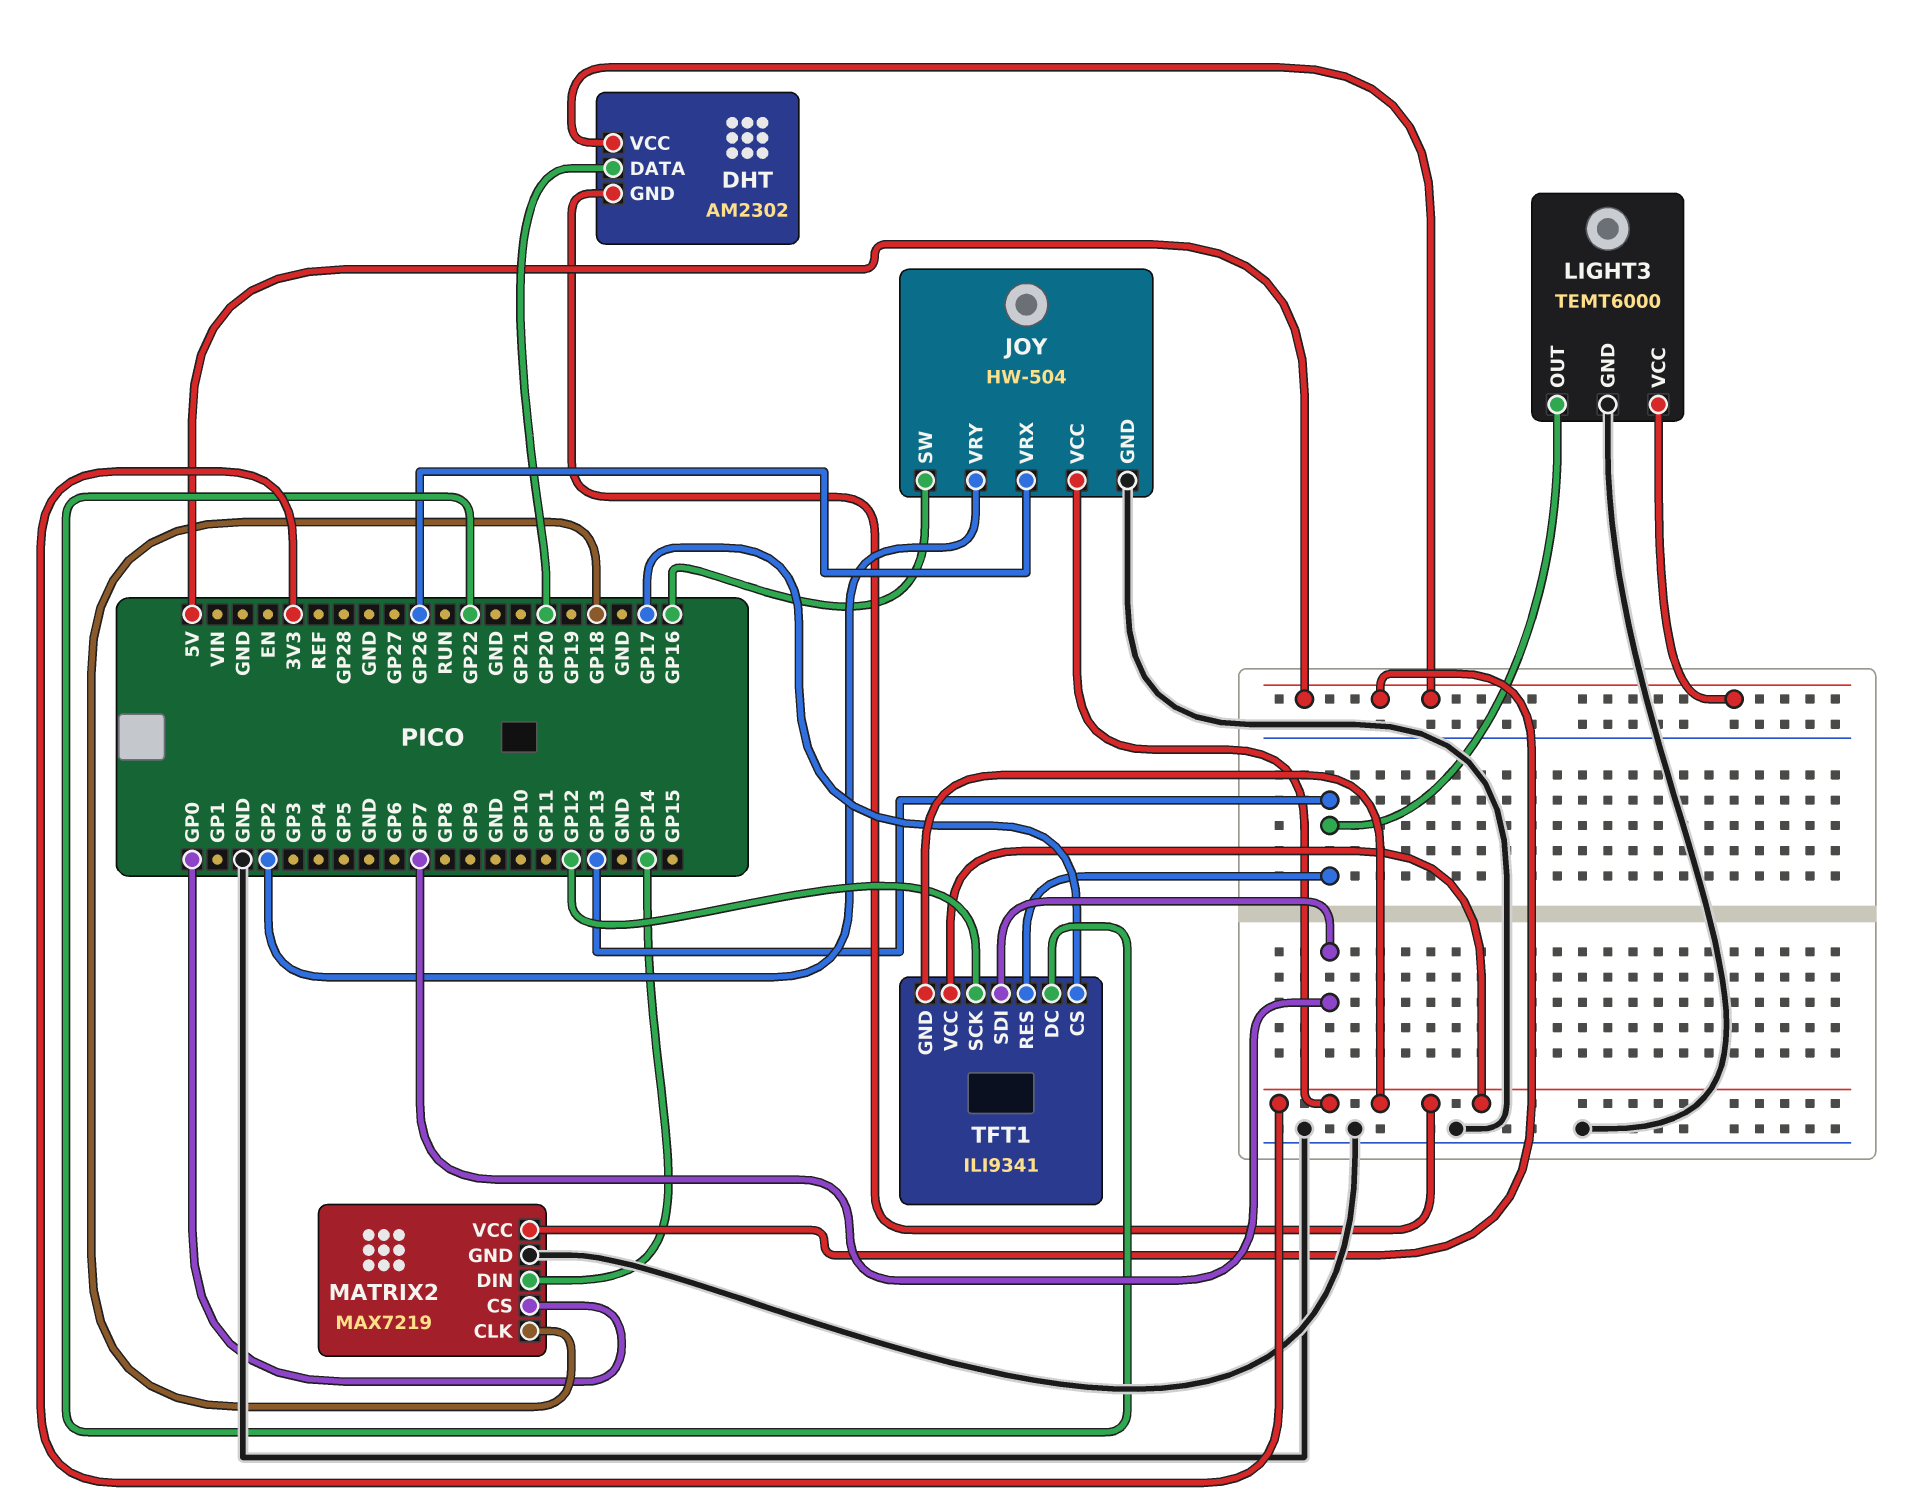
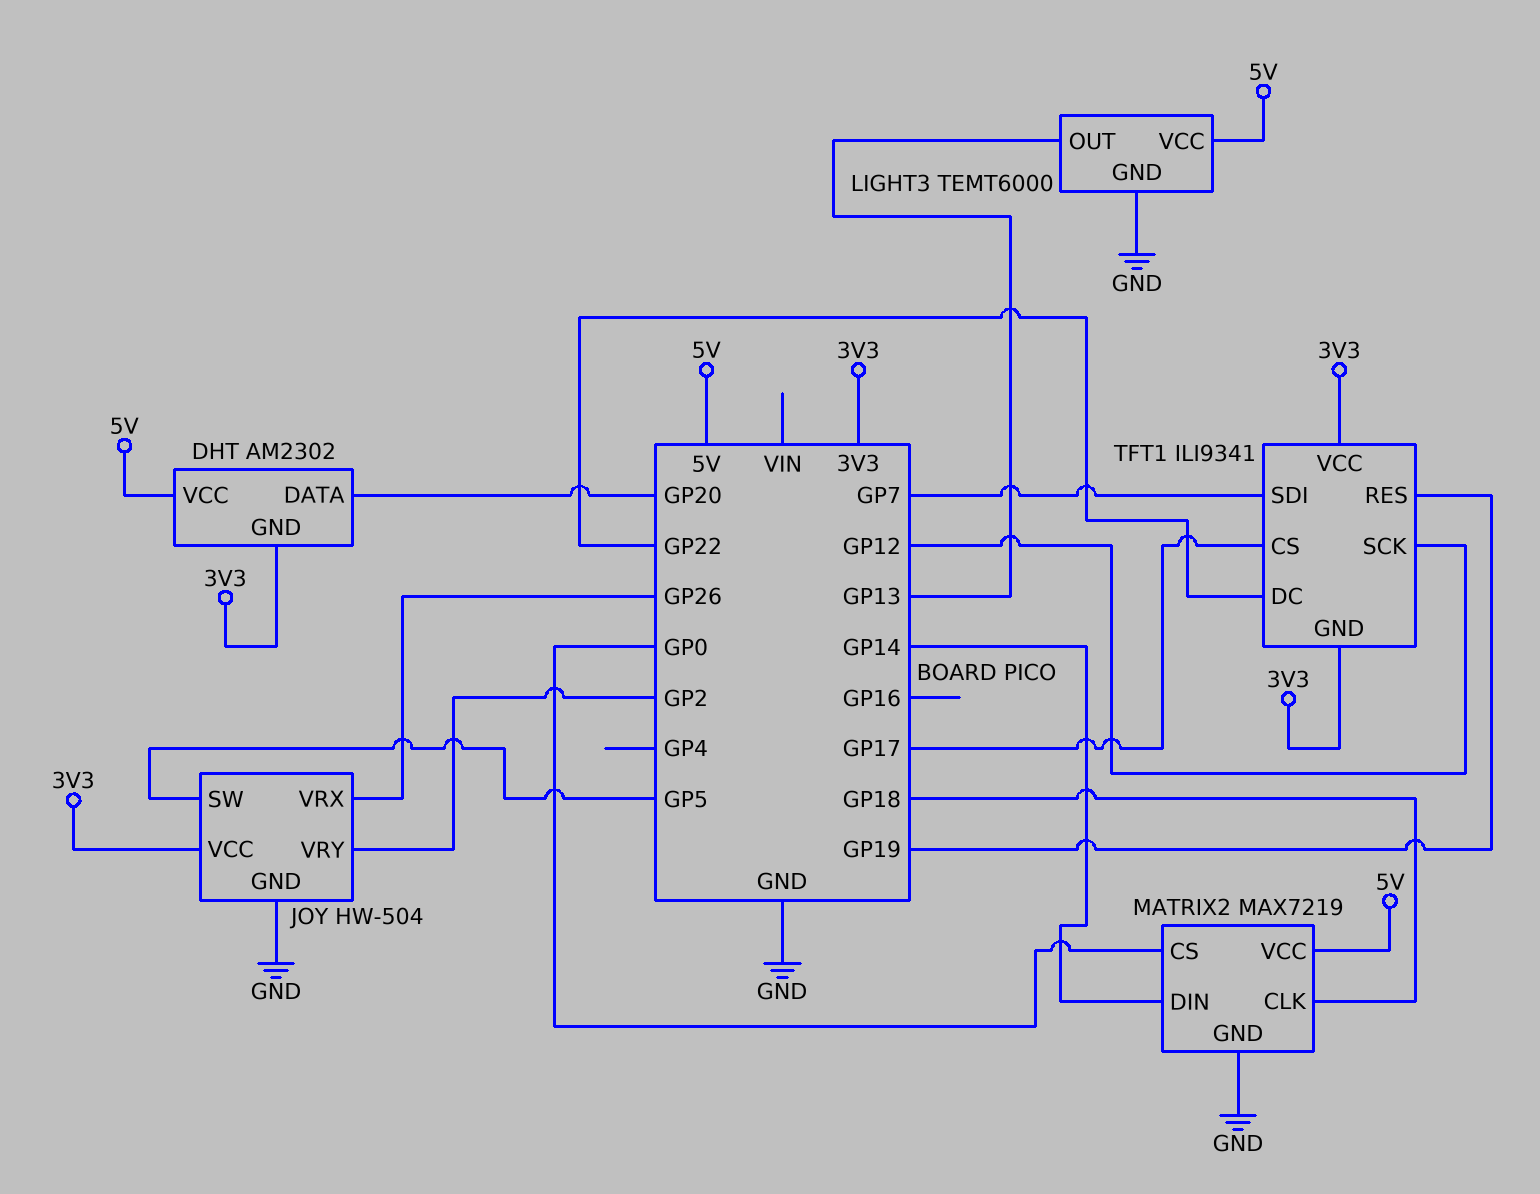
JOY pin SW: GP16 -> GP5
TFT1 pin RES: GP13 -> GP19

